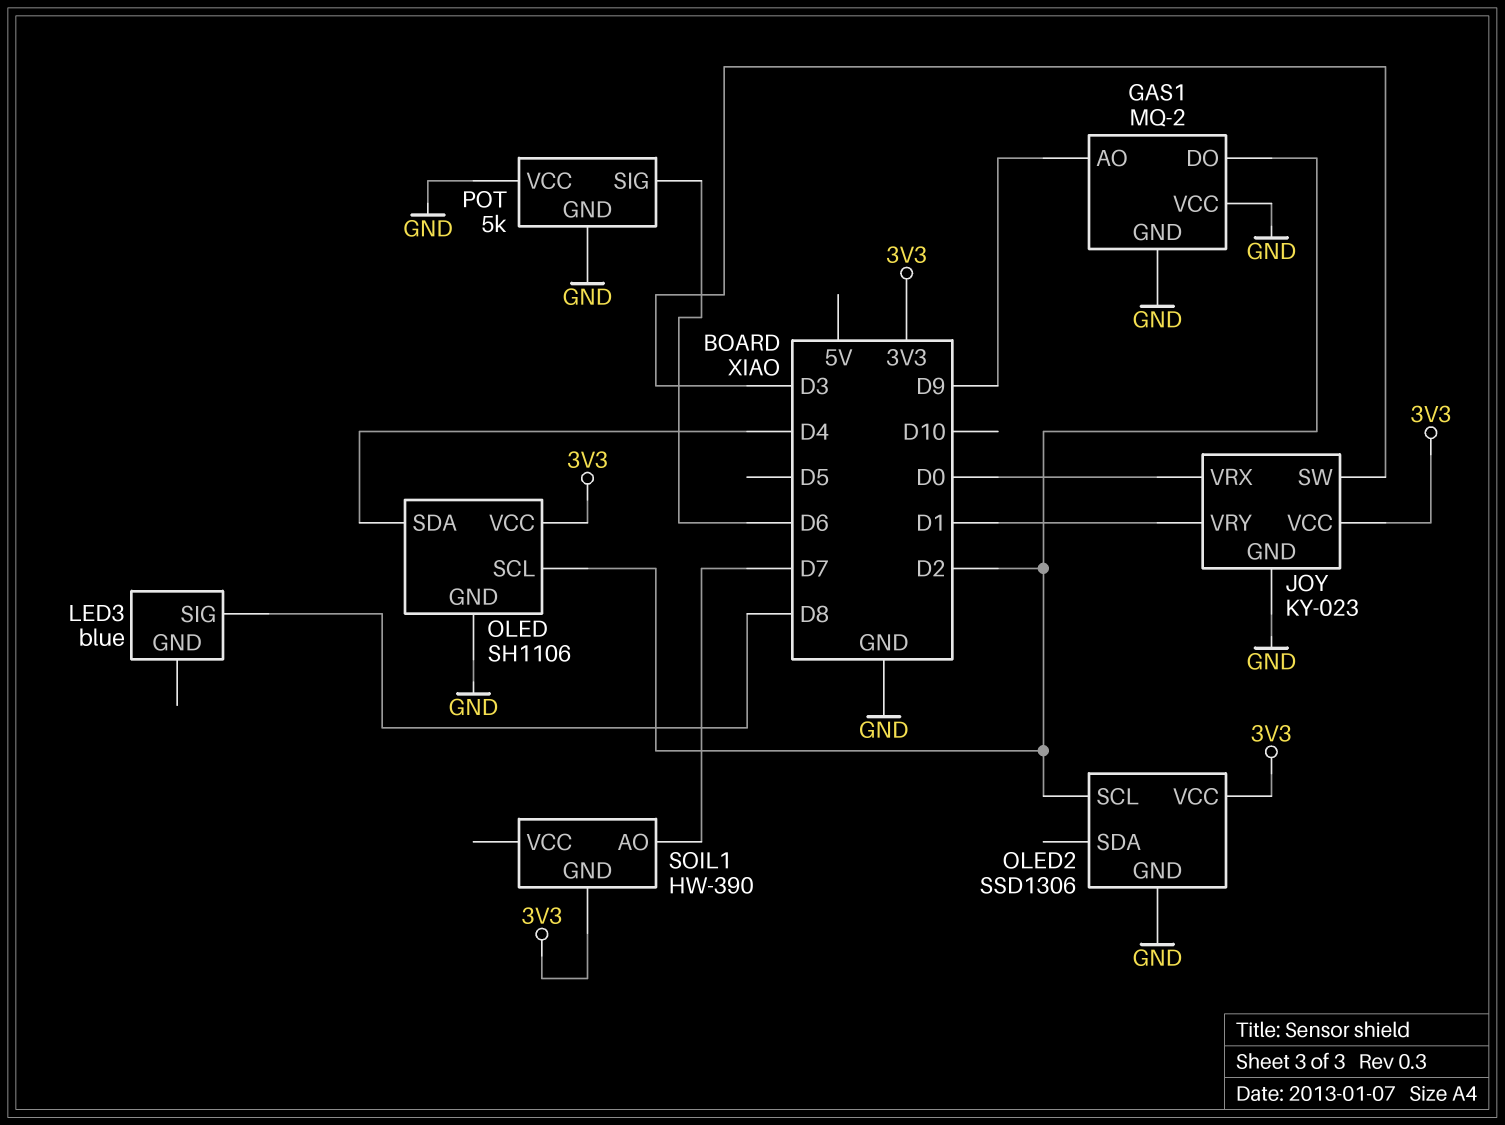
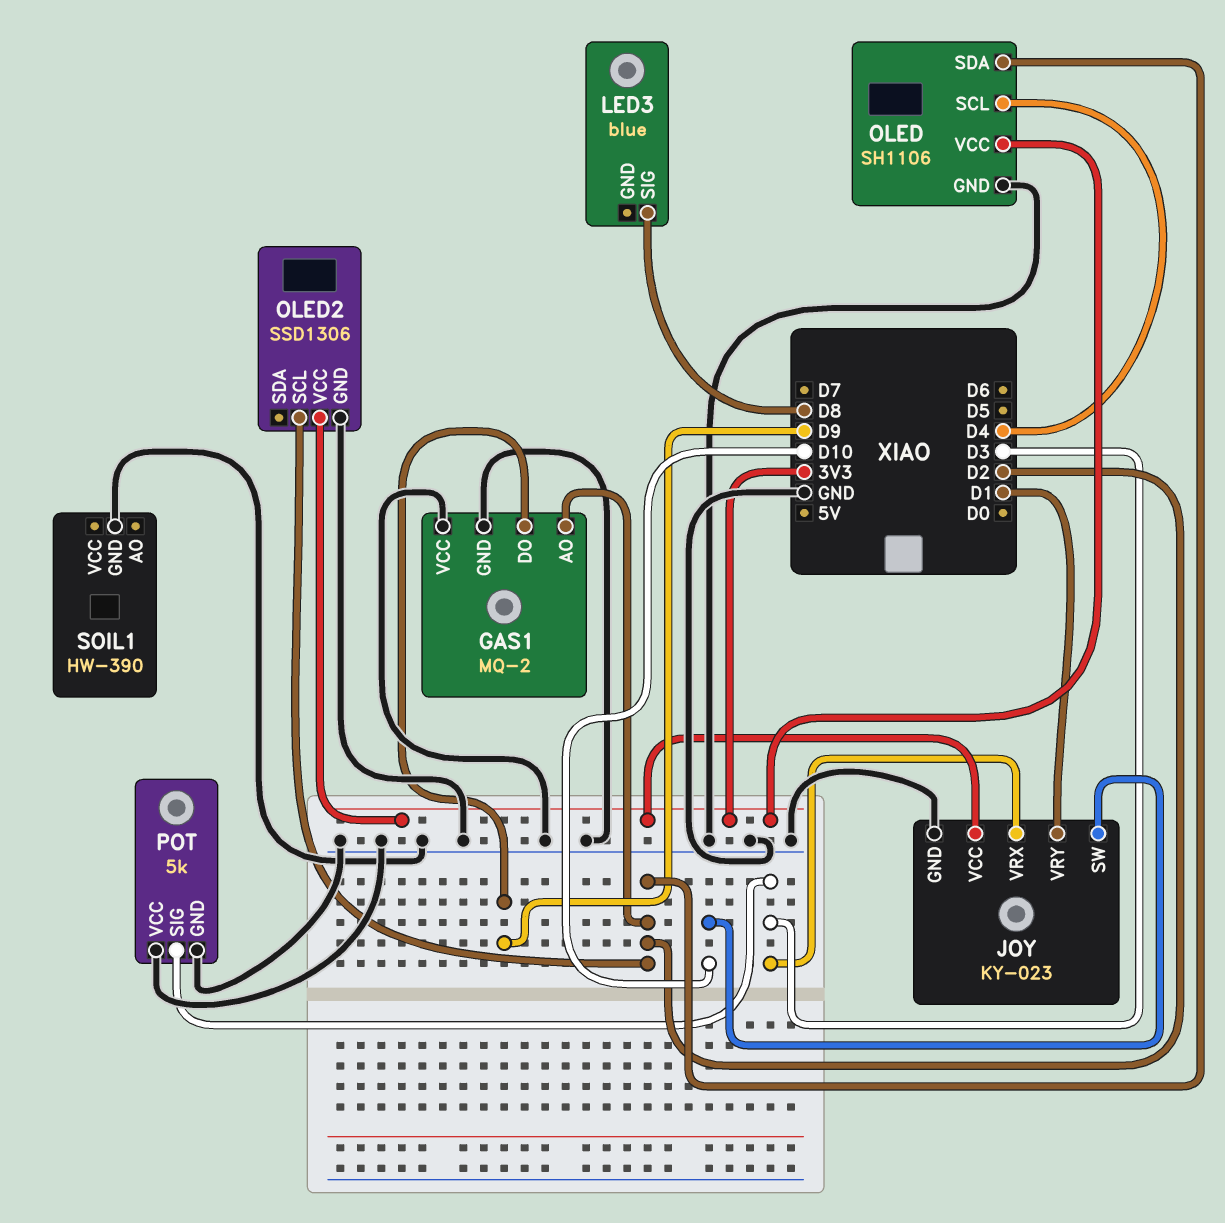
GAS1 pin AO: D9 -> D2
GAS1 pin DO: D2 -> D9
JOY pin SW: D3 -> D10
JOY pin VRX: D0 -> D3
OLED pin SCL: D2 -> D4
OLED pin SDA: D4 -> D2
POT pin SIG: D6 -> D3
SOIL1 pin AO: D7 -> none
SOIL1 pin GND: 3V3 -> GND

